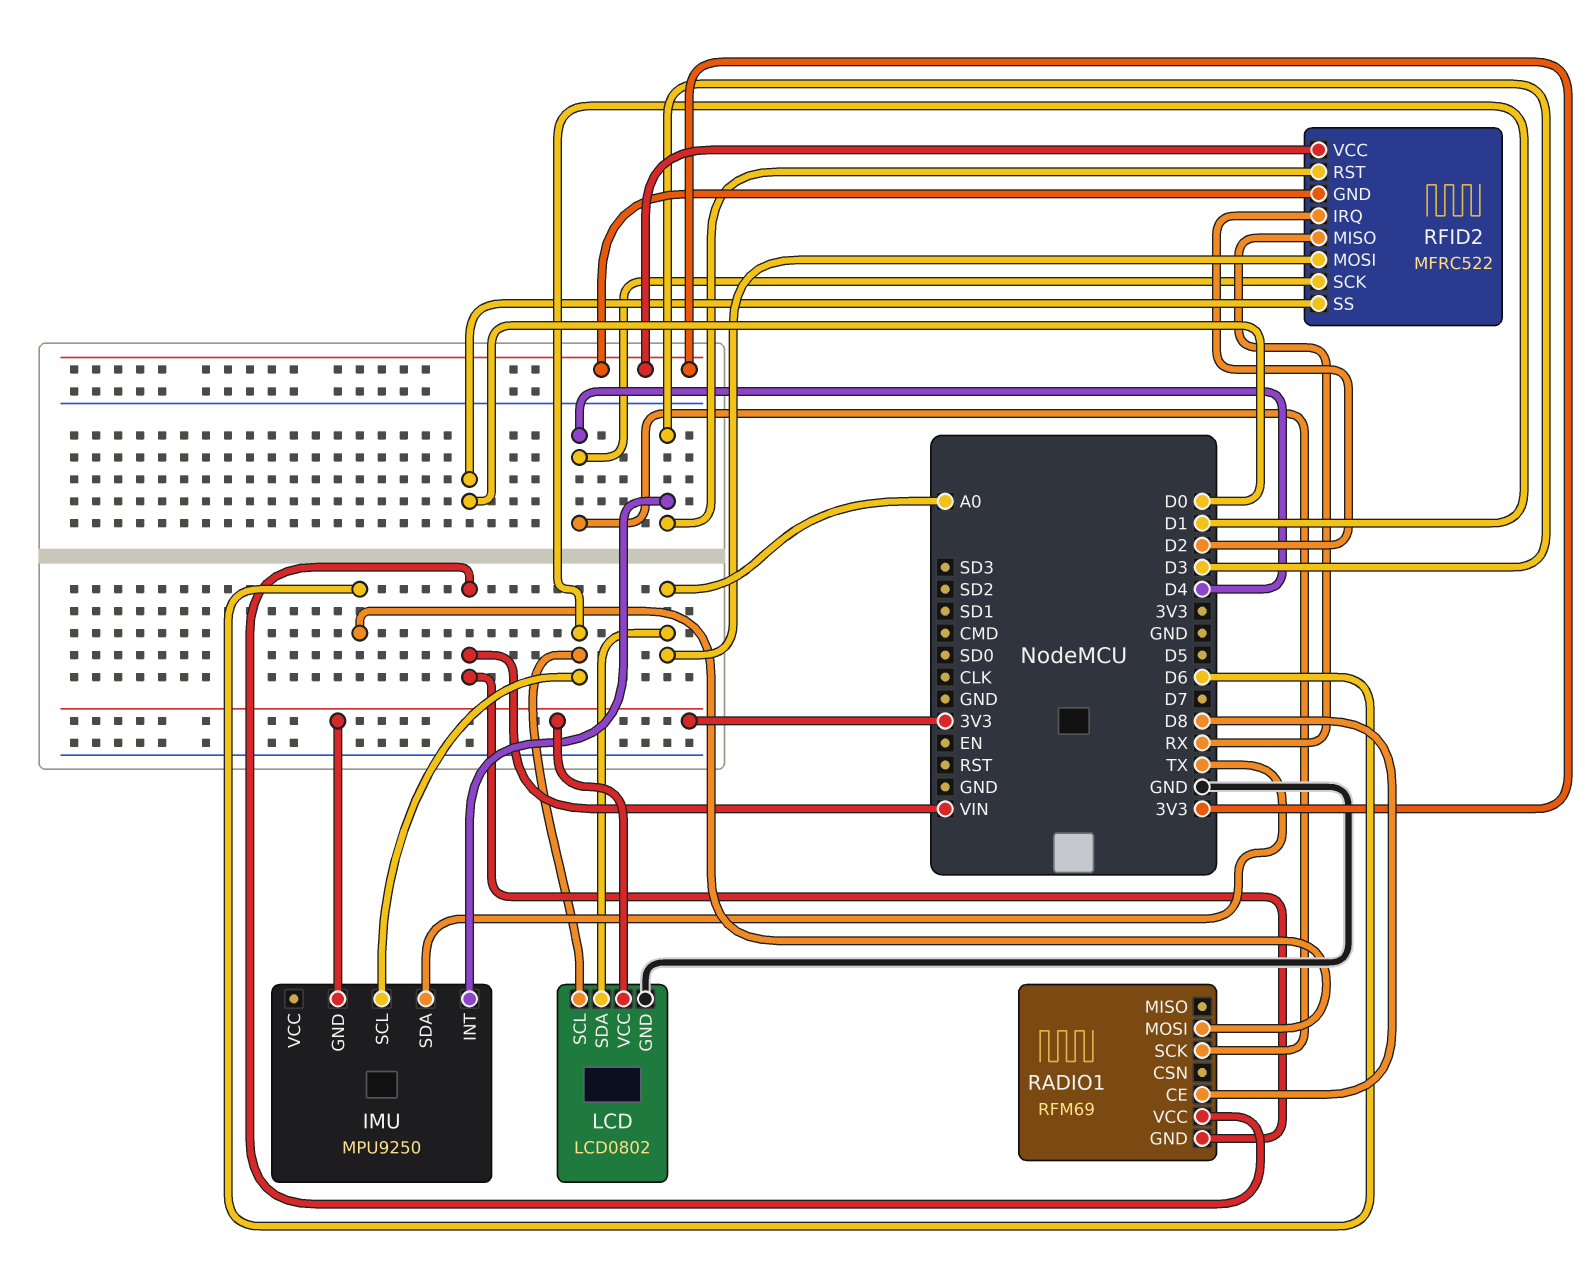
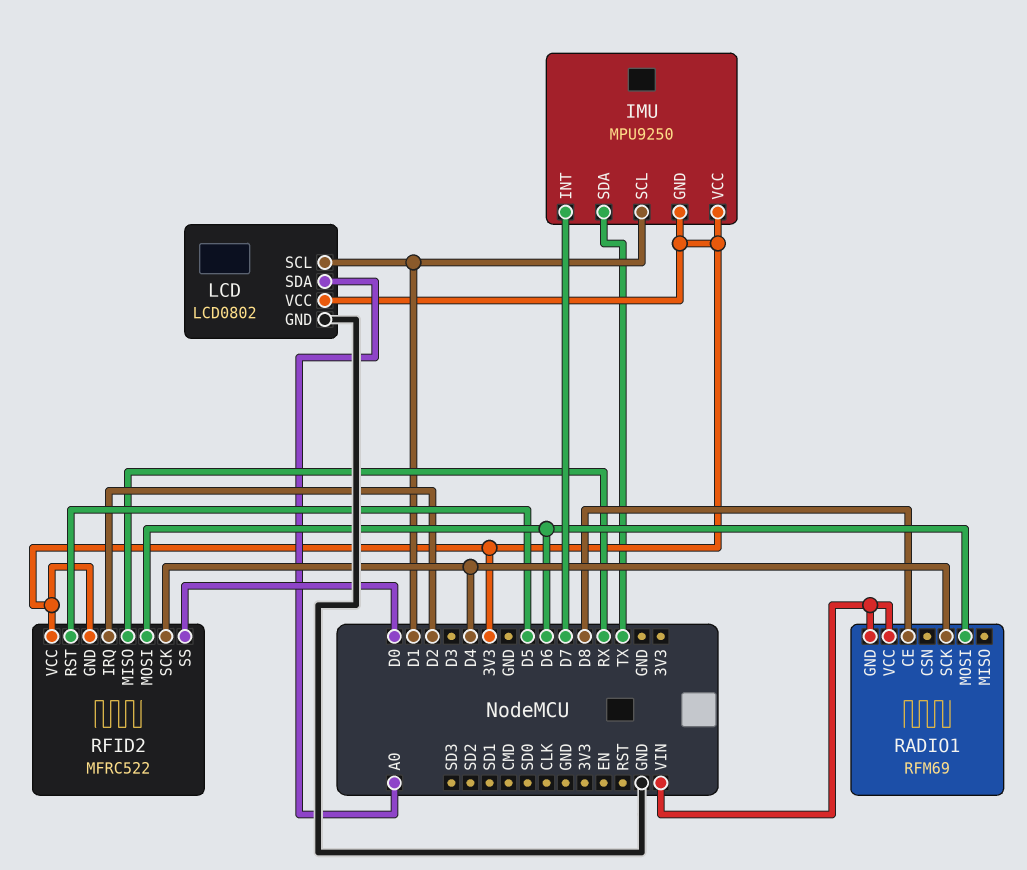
IMU pin INT: D3 -> D7
IMU pin VCC: none -> 3V3
RFID2 pin MOSI: A0 -> D6
RFID2 pin RST: D3 -> D5

